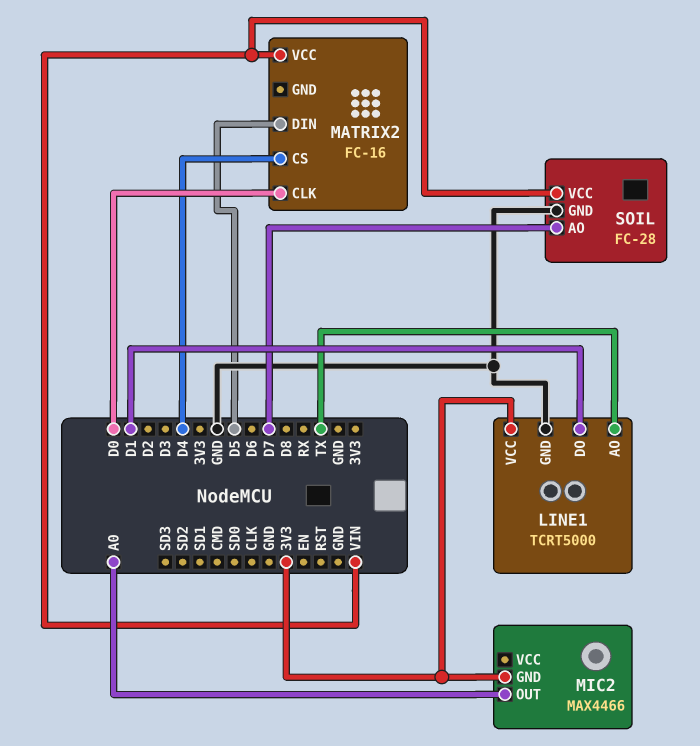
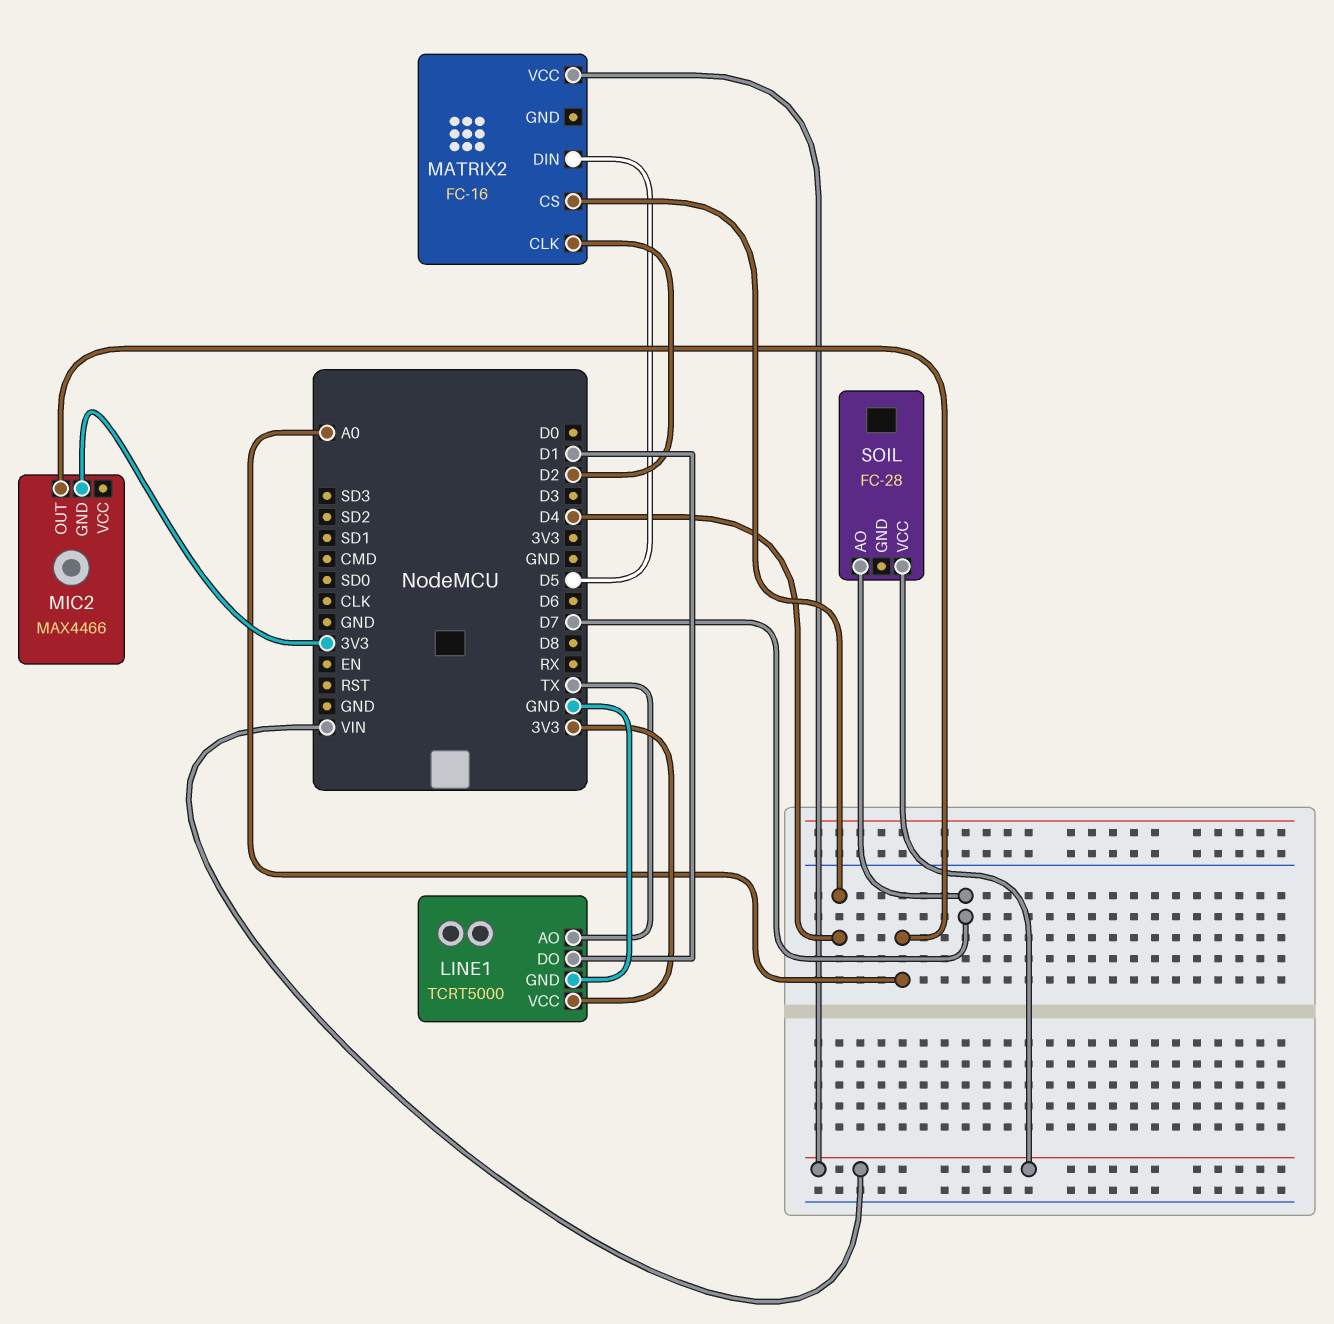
MATRIX2 pin CLK: D0 -> D2
SOIL pin GND: GND -> none

